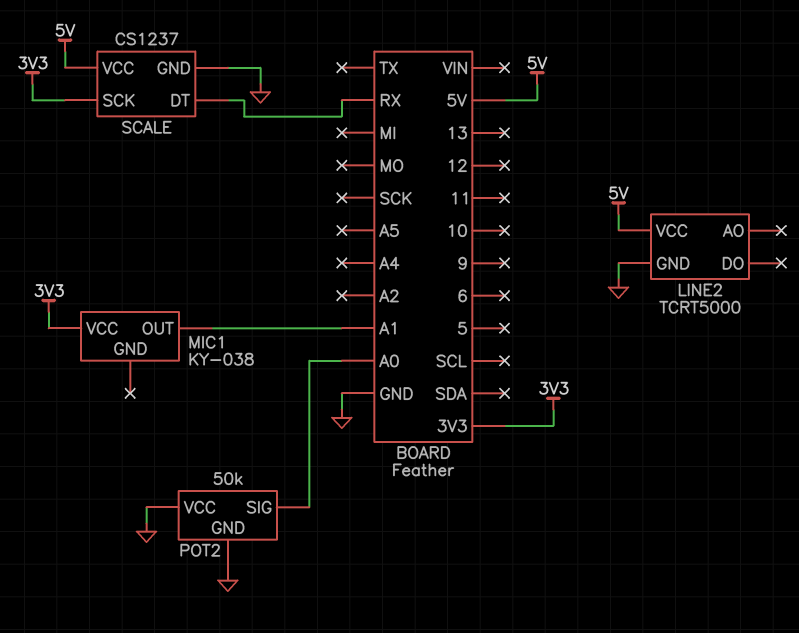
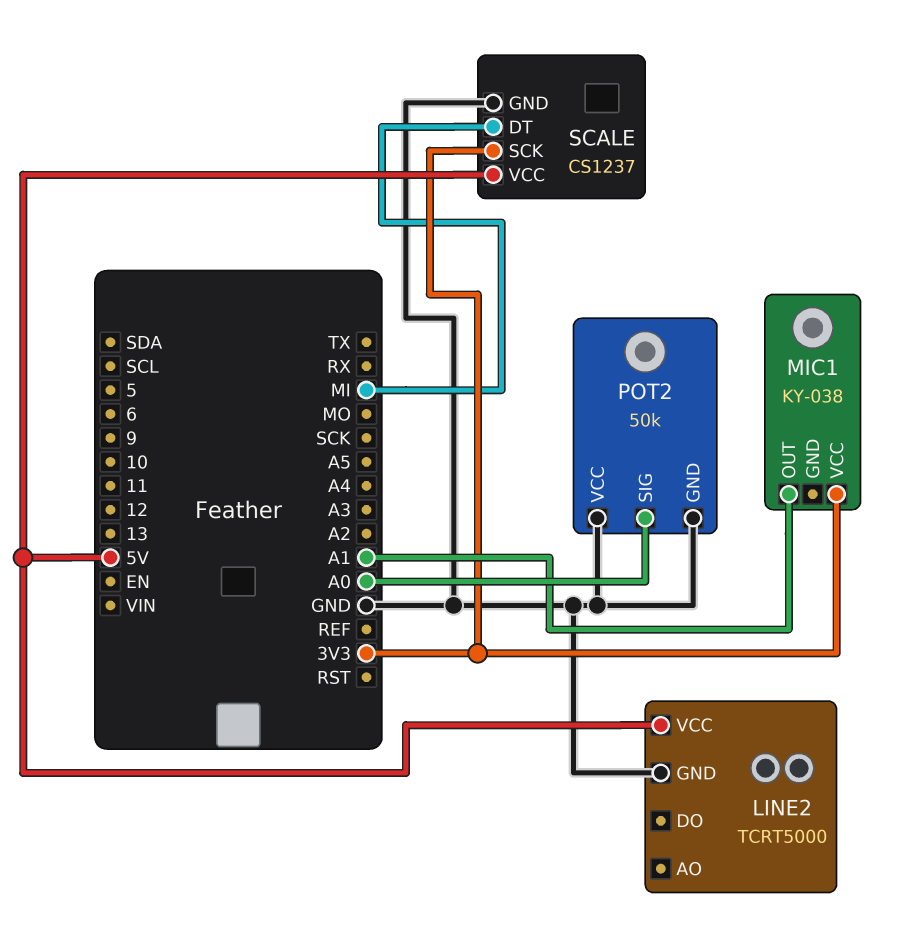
SCALE pin DT: RX -> MI

